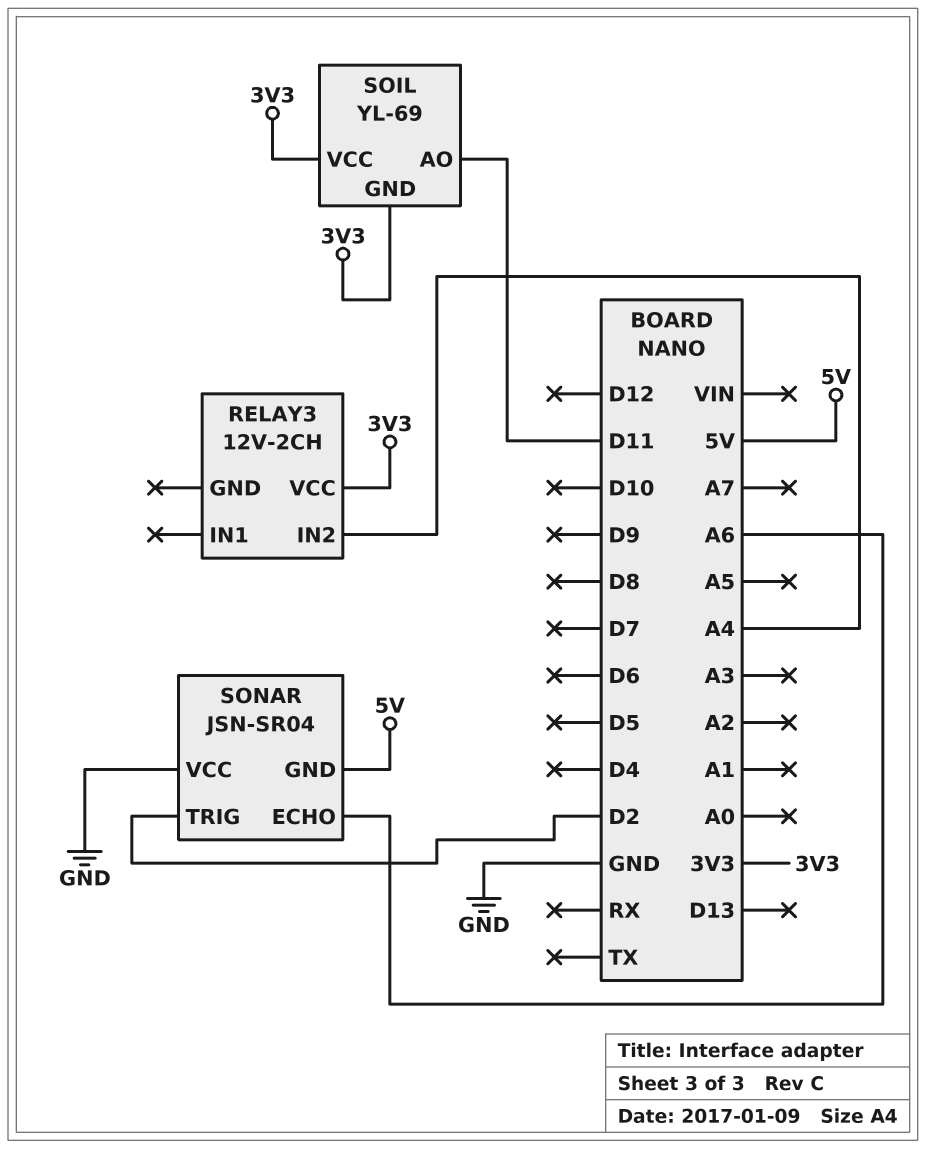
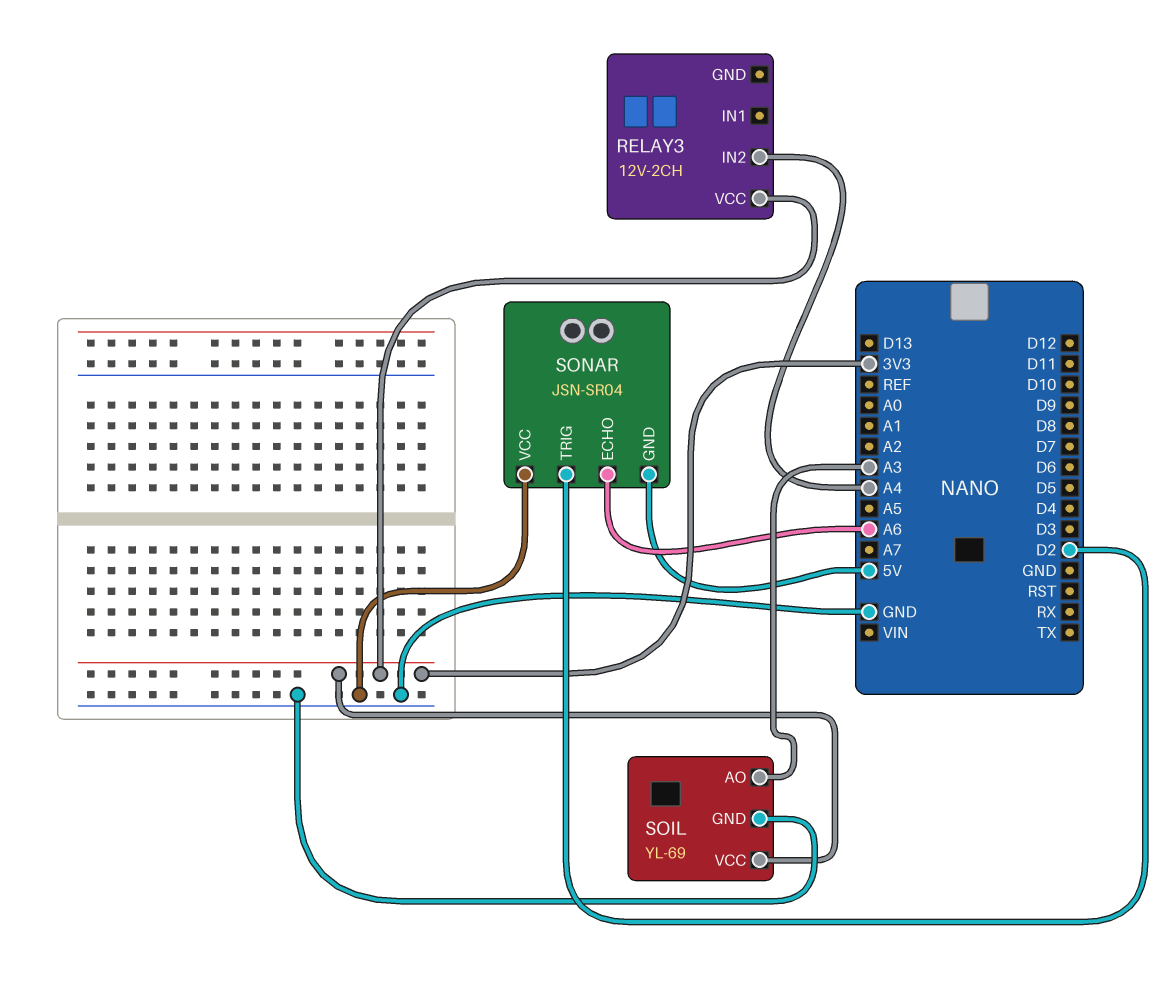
SOIL pin AO: D11 -> A3
SOIL pin GND: 3V3 -> GND

